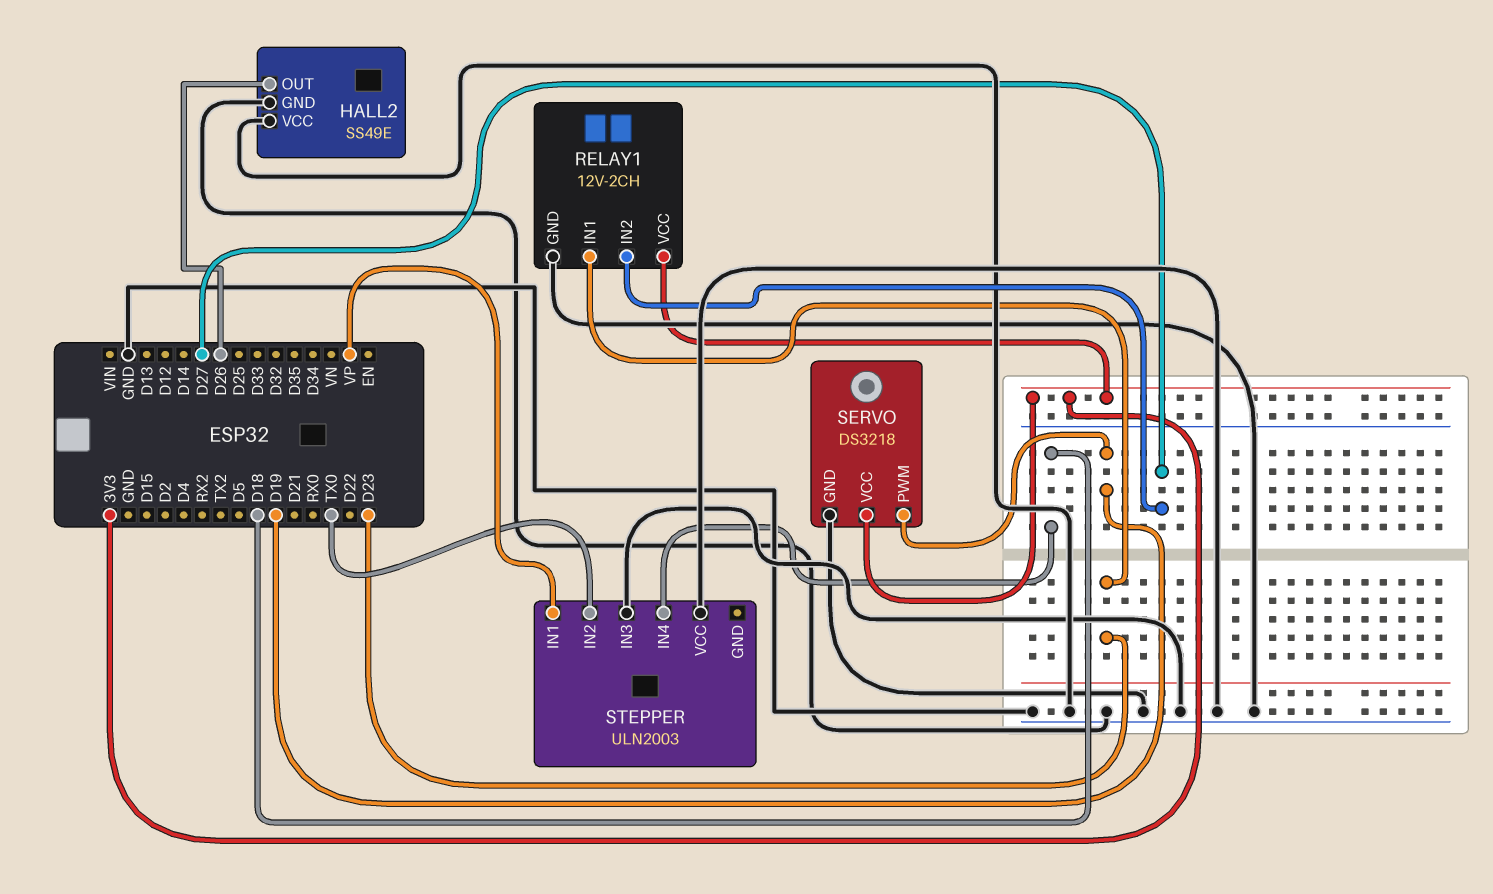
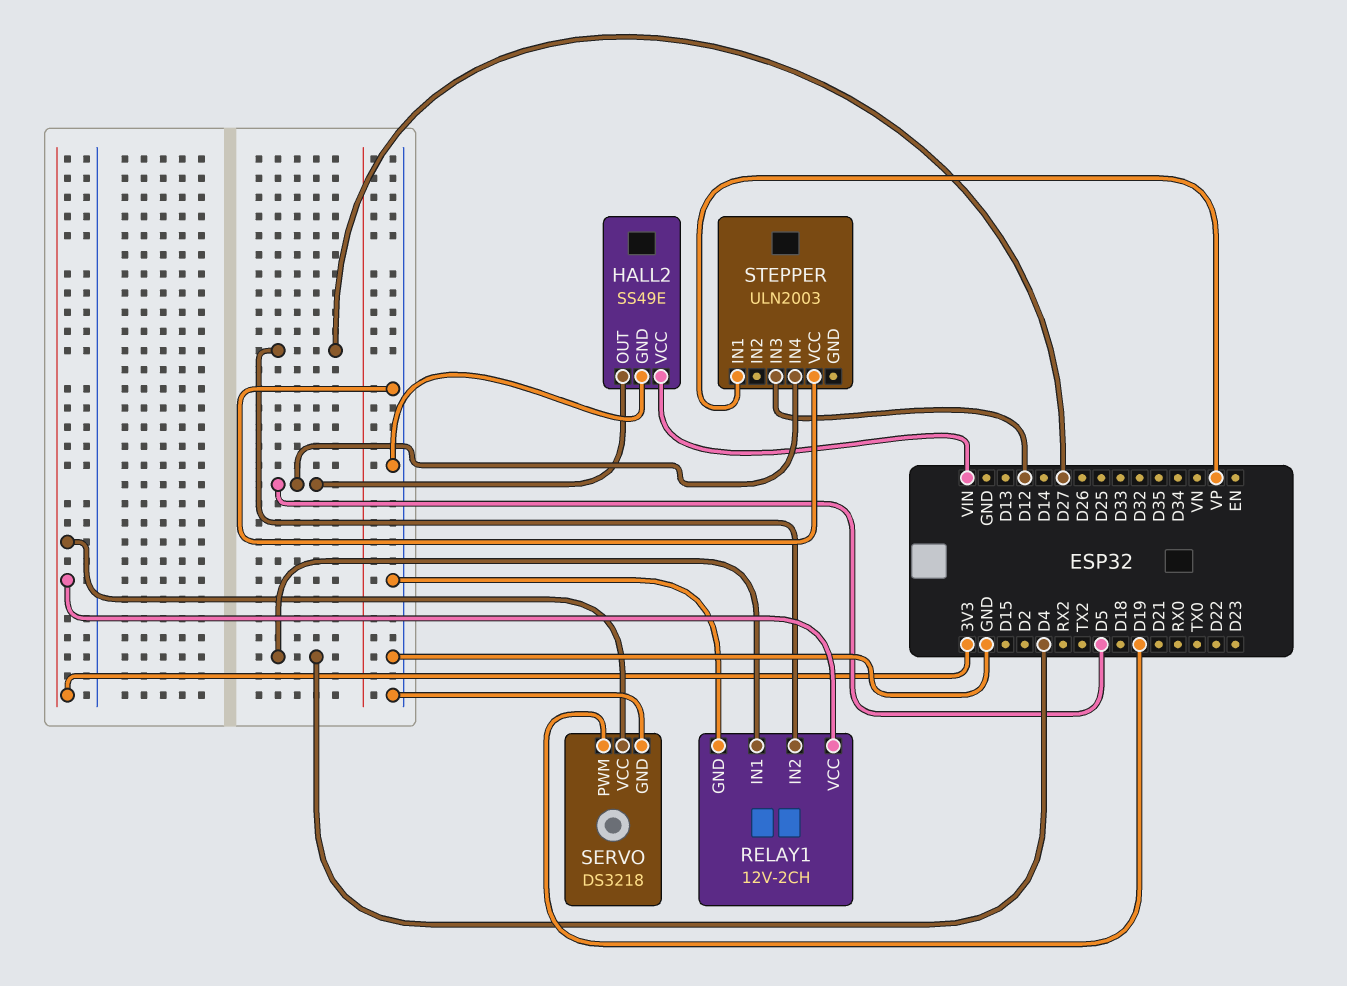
HALL2 pin OUT: D26 -> D5
HALL2 pin VCC: GND -> VIN
RELAY1 pin IN1: D23 -> D4
STEPPER pin IN2: TX0 -> none
STEPPER pin IN3: GND -> D12
STEPPER pin IN4: D18 -> D5

